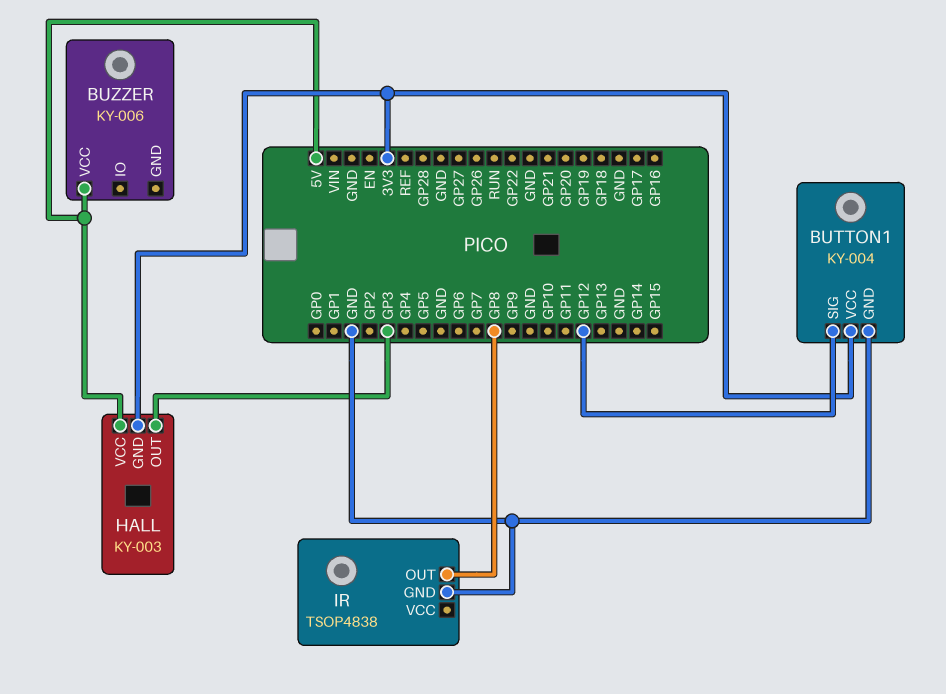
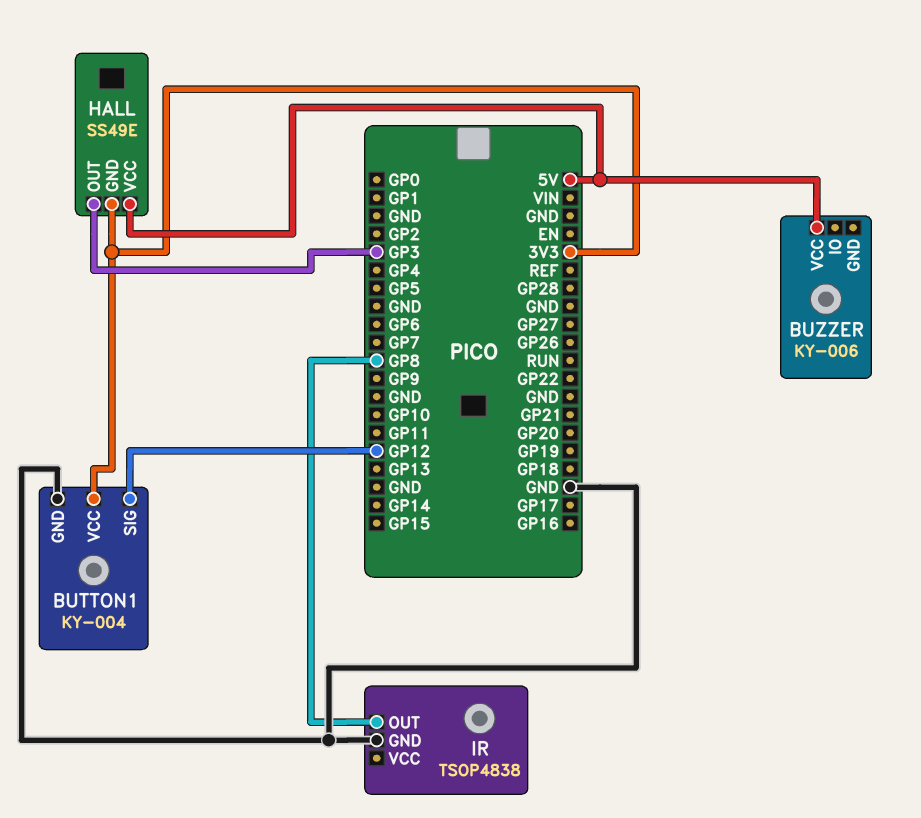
HALL: KY-003 -> SS49E

